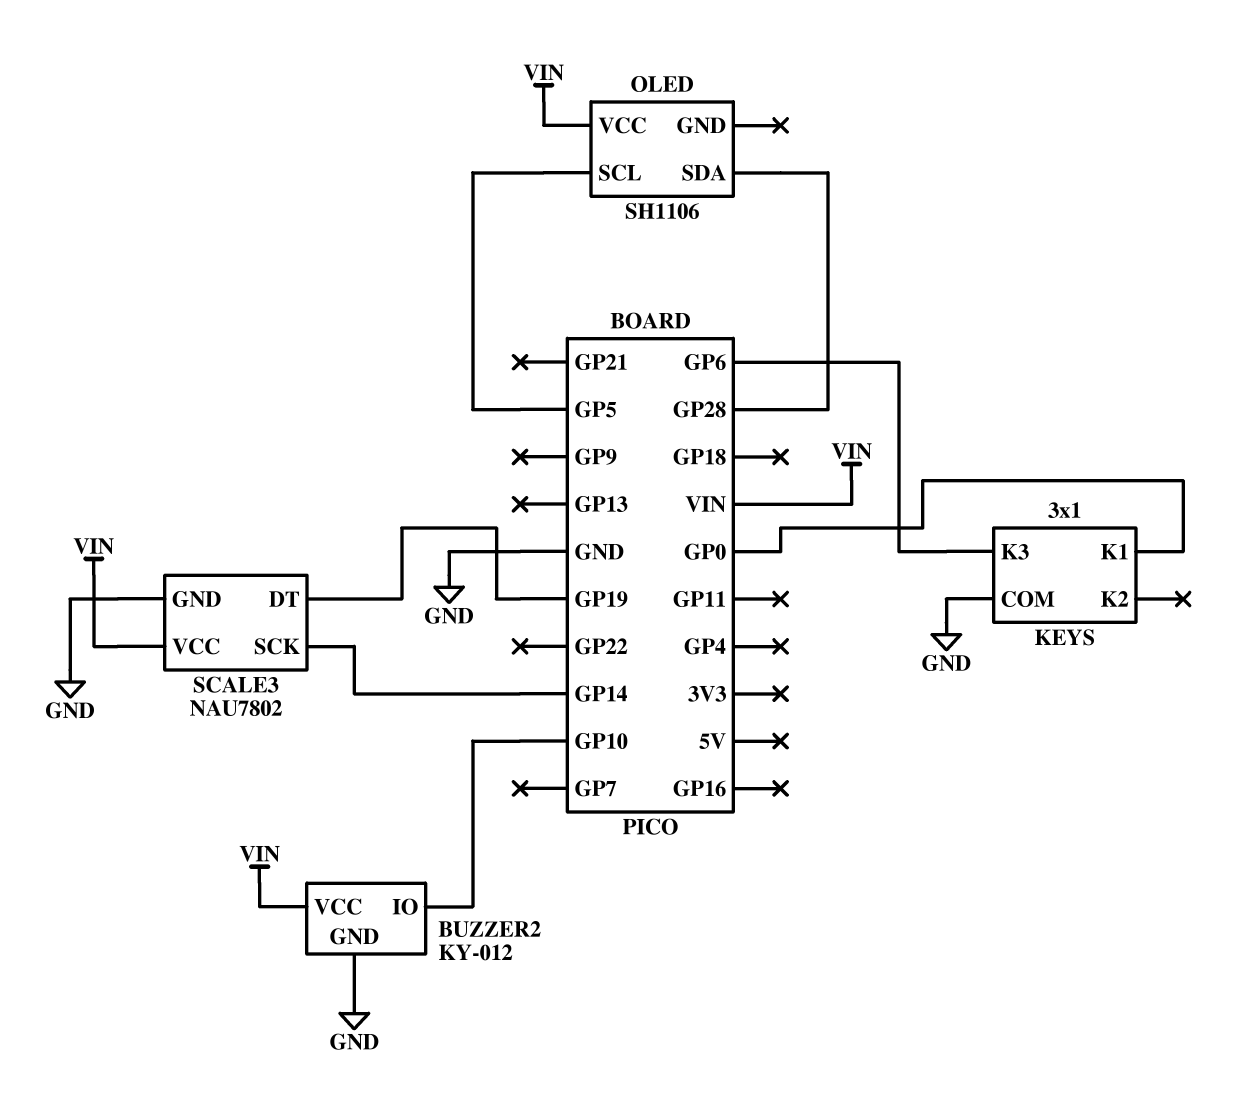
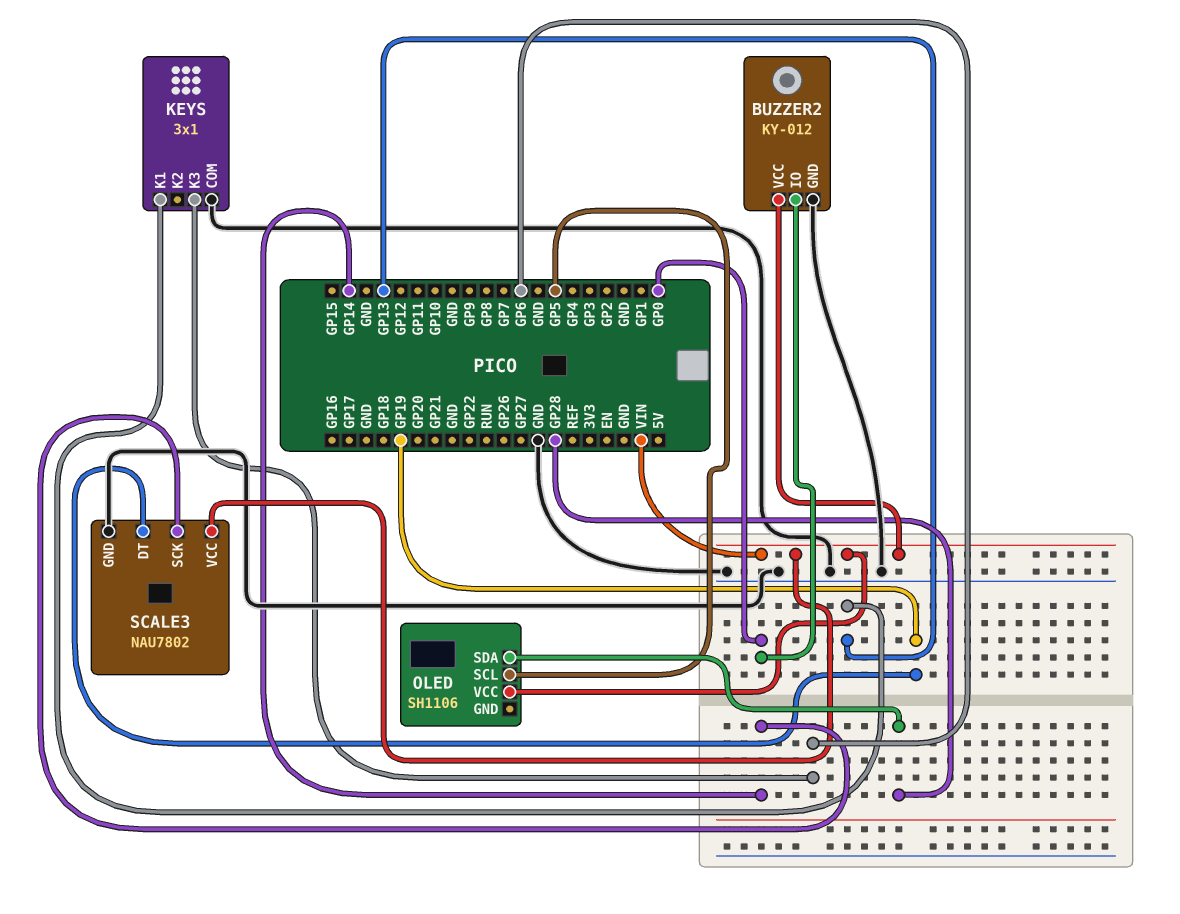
BUZZER2 pin IO: GP10 -> GP0
KEYS pin K1: GP0 -> GP13

